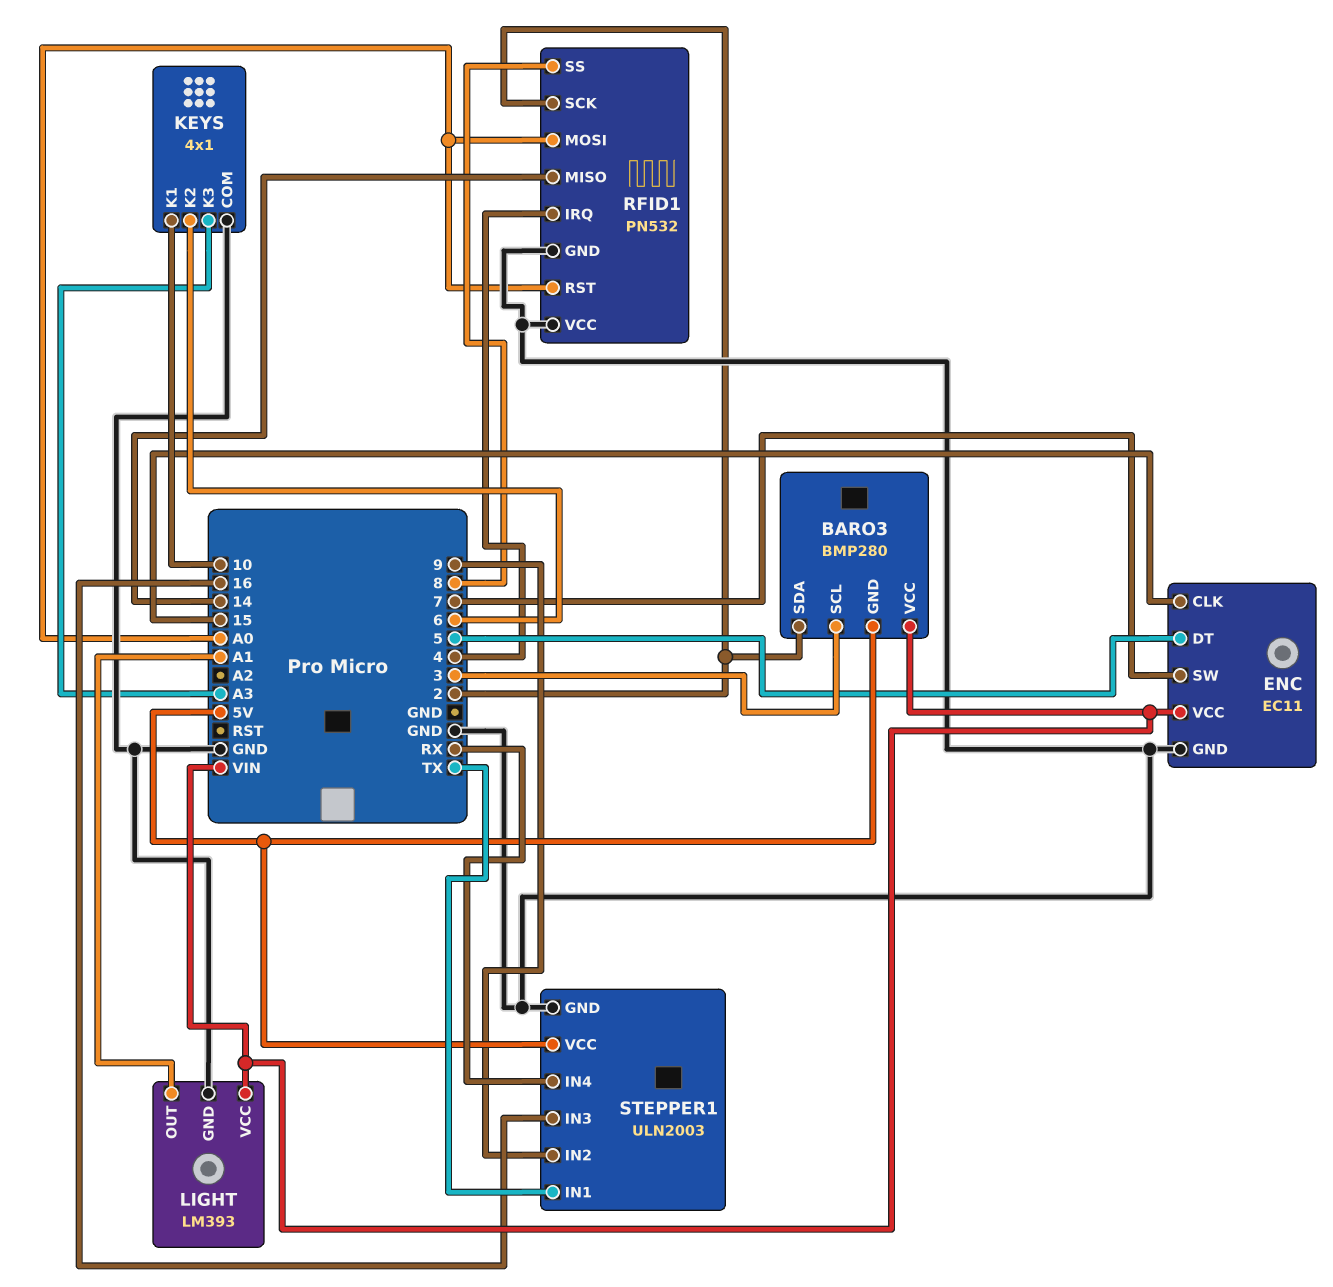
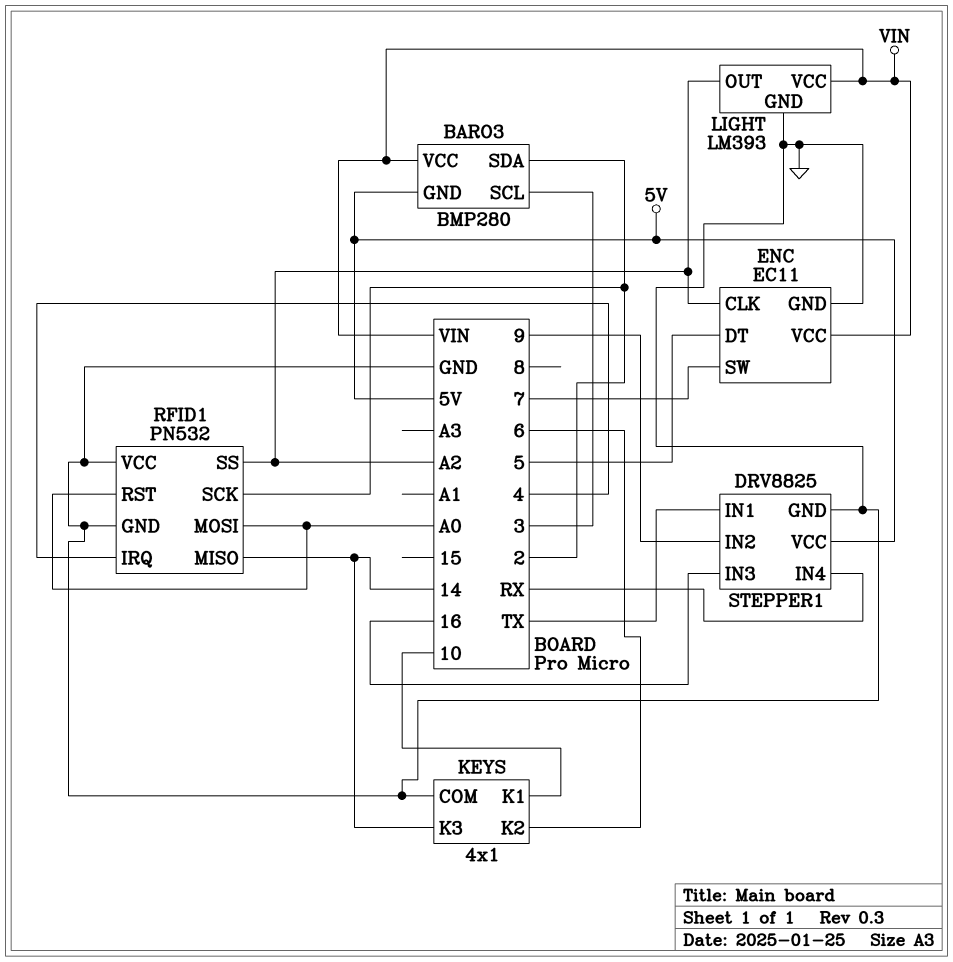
ENC pin CLK: 15 -> A2
KEYS pin K3: A3 -> 14
LIGHT pin OUT: A1 -> A2
RFID1 pin SS: 8 -> A2
STEPPER1: ULN2003 -> DRV8825

